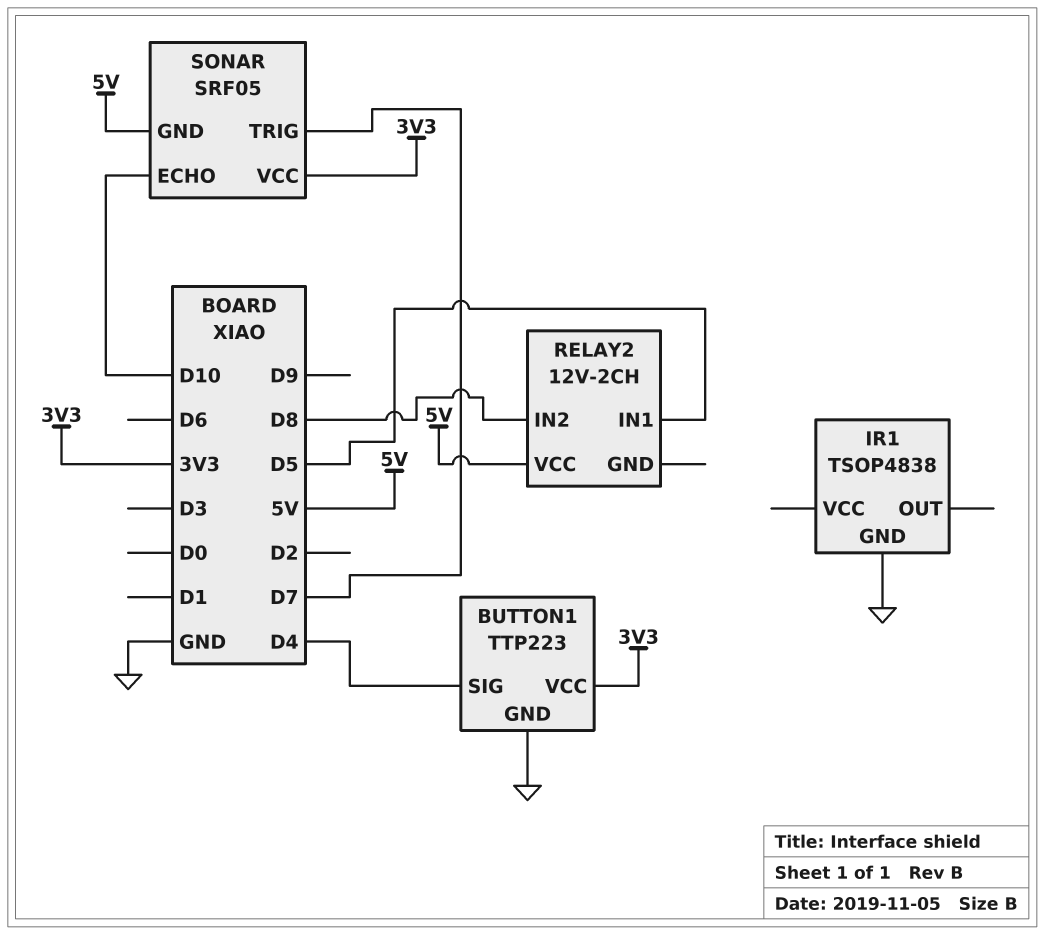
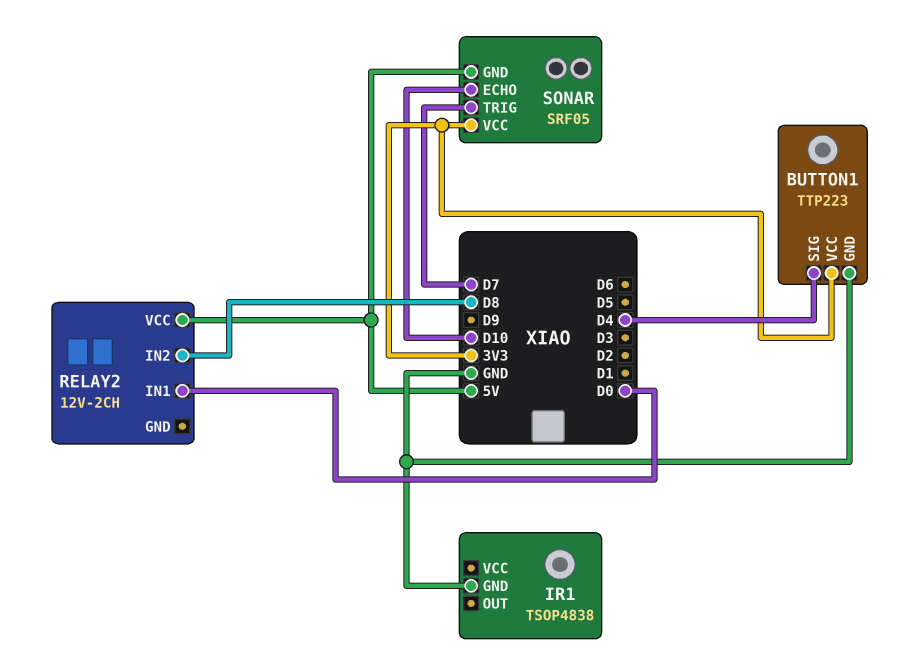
RELAY2 pin IN1: D5 -> D0

